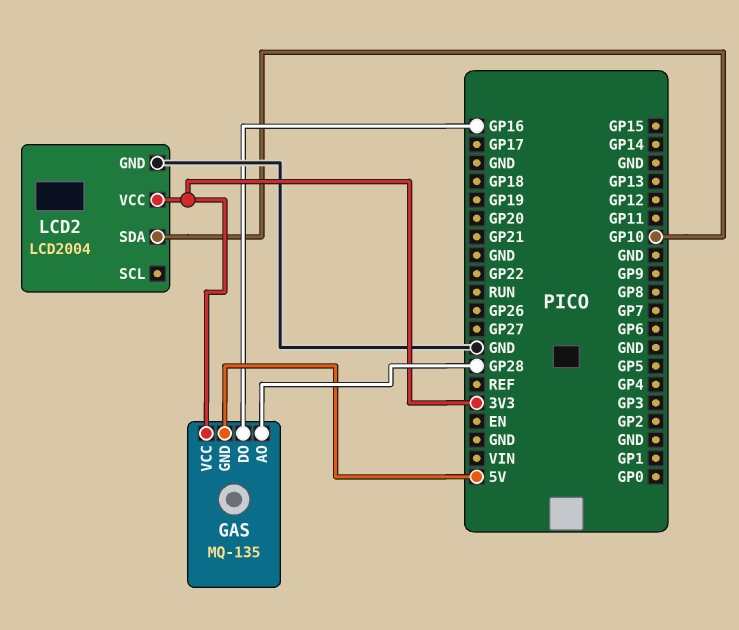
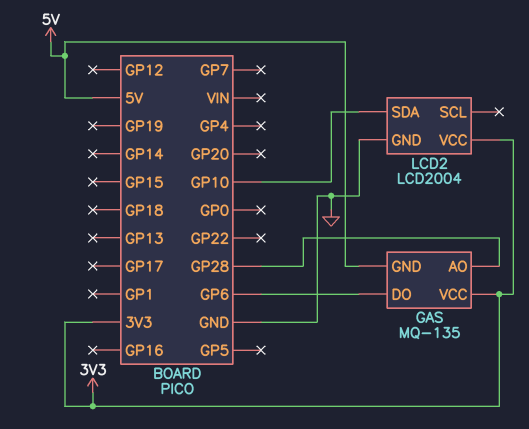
GAS pin DO: GP16 -> GP6

